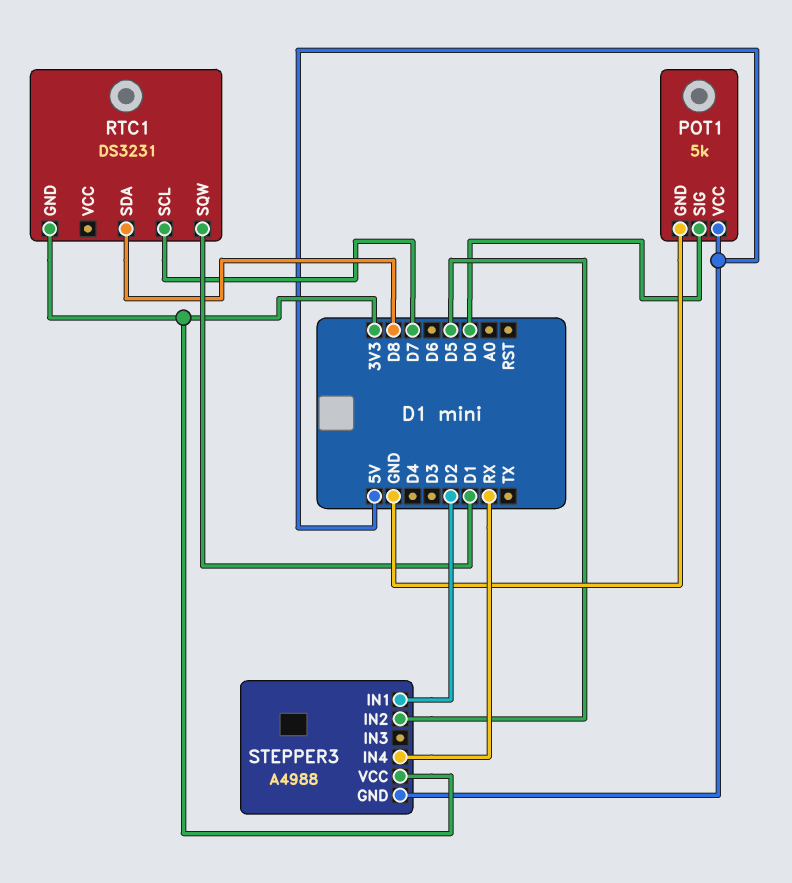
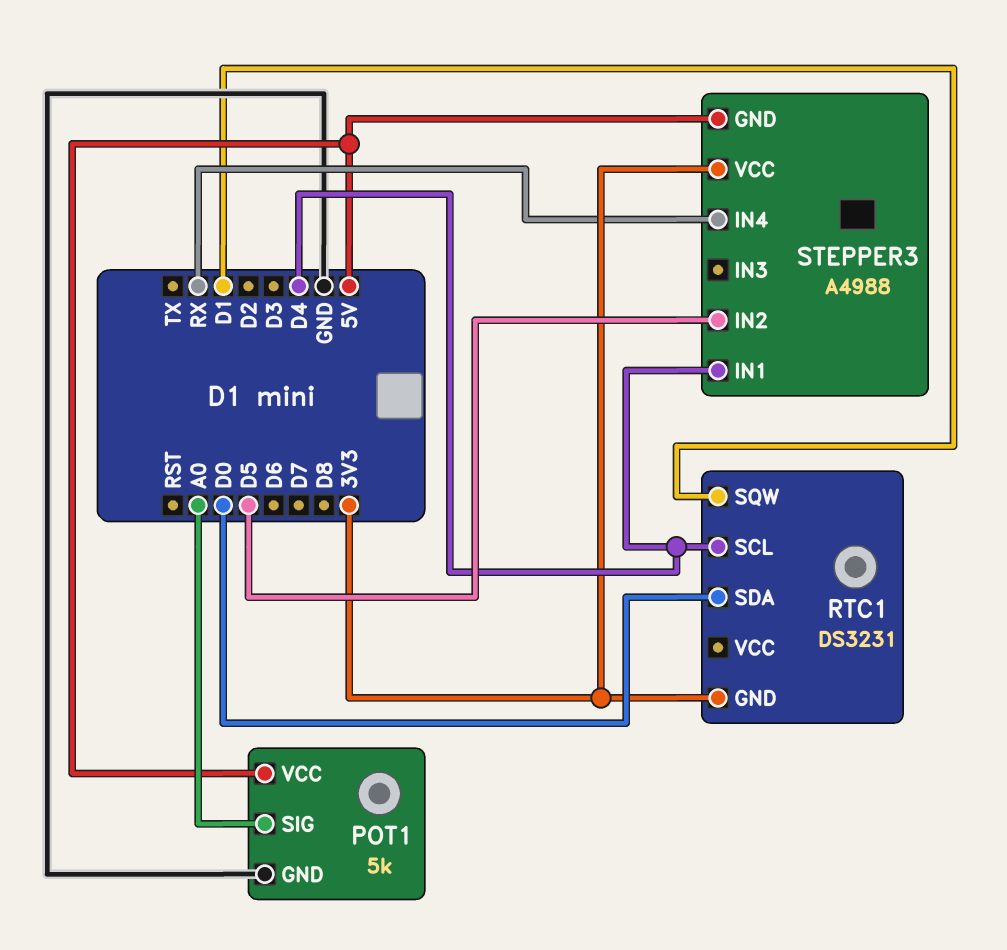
POT1 pin SIG: D0 -> A0
RTC1 pin SCL: D7 -> D4
RTC1 pin SDA: D8 -> D0
STEPPER3 pin IN1: D2 -> D4

